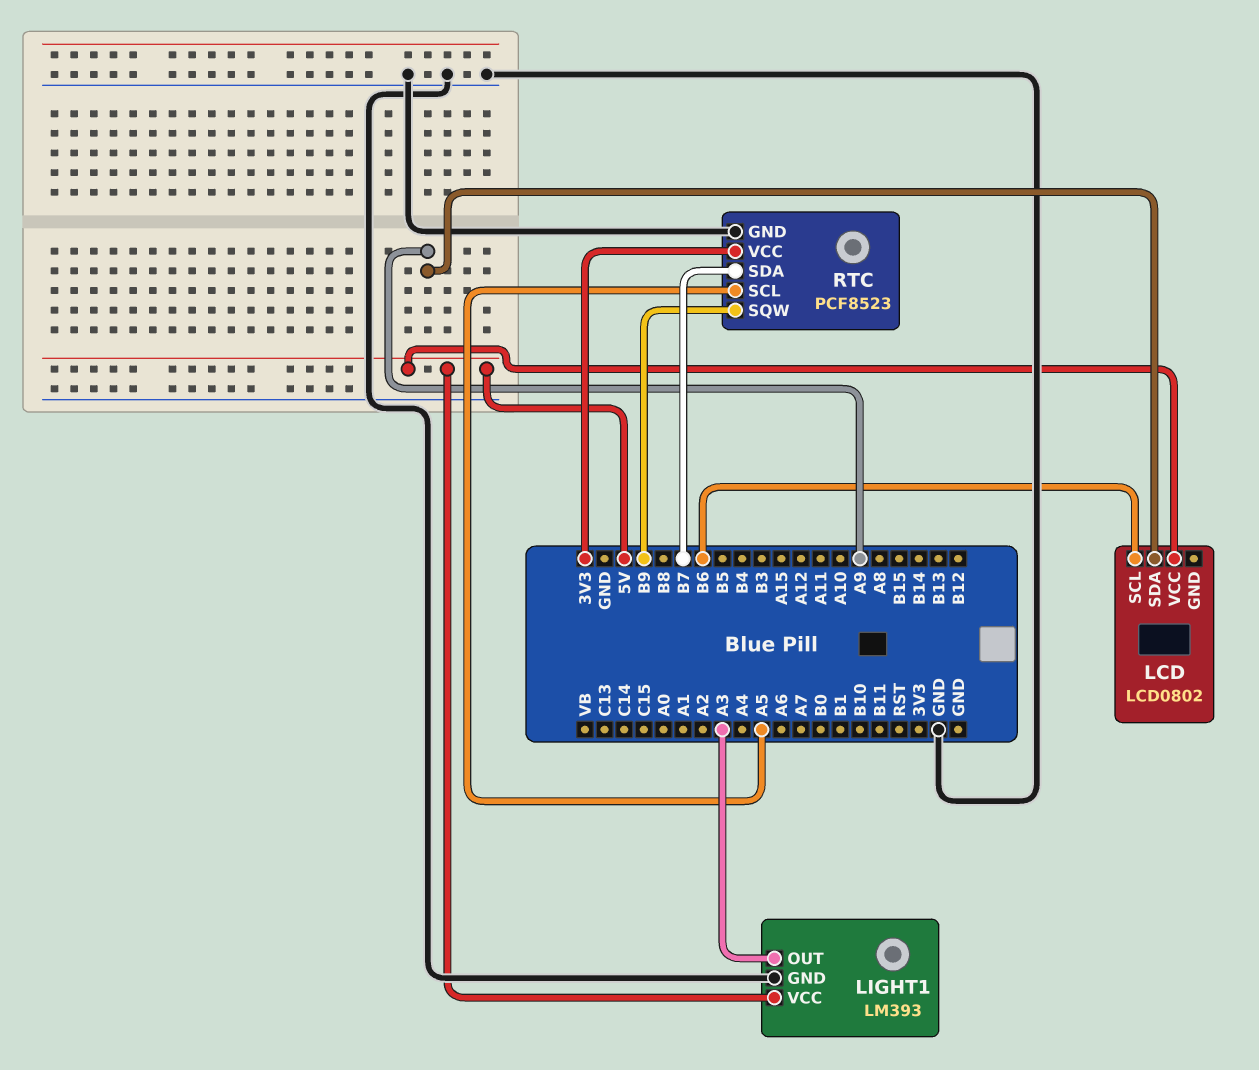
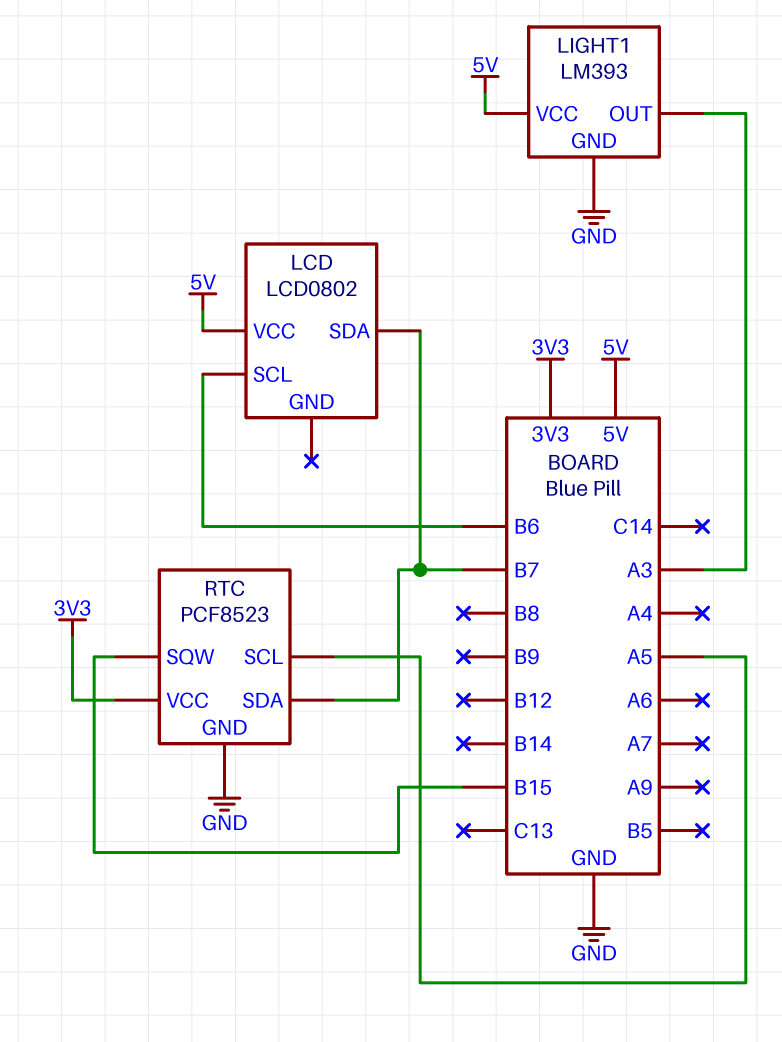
LCD pin SDA: A9 -> B7
RTC pin SQW: B9 -> B15

